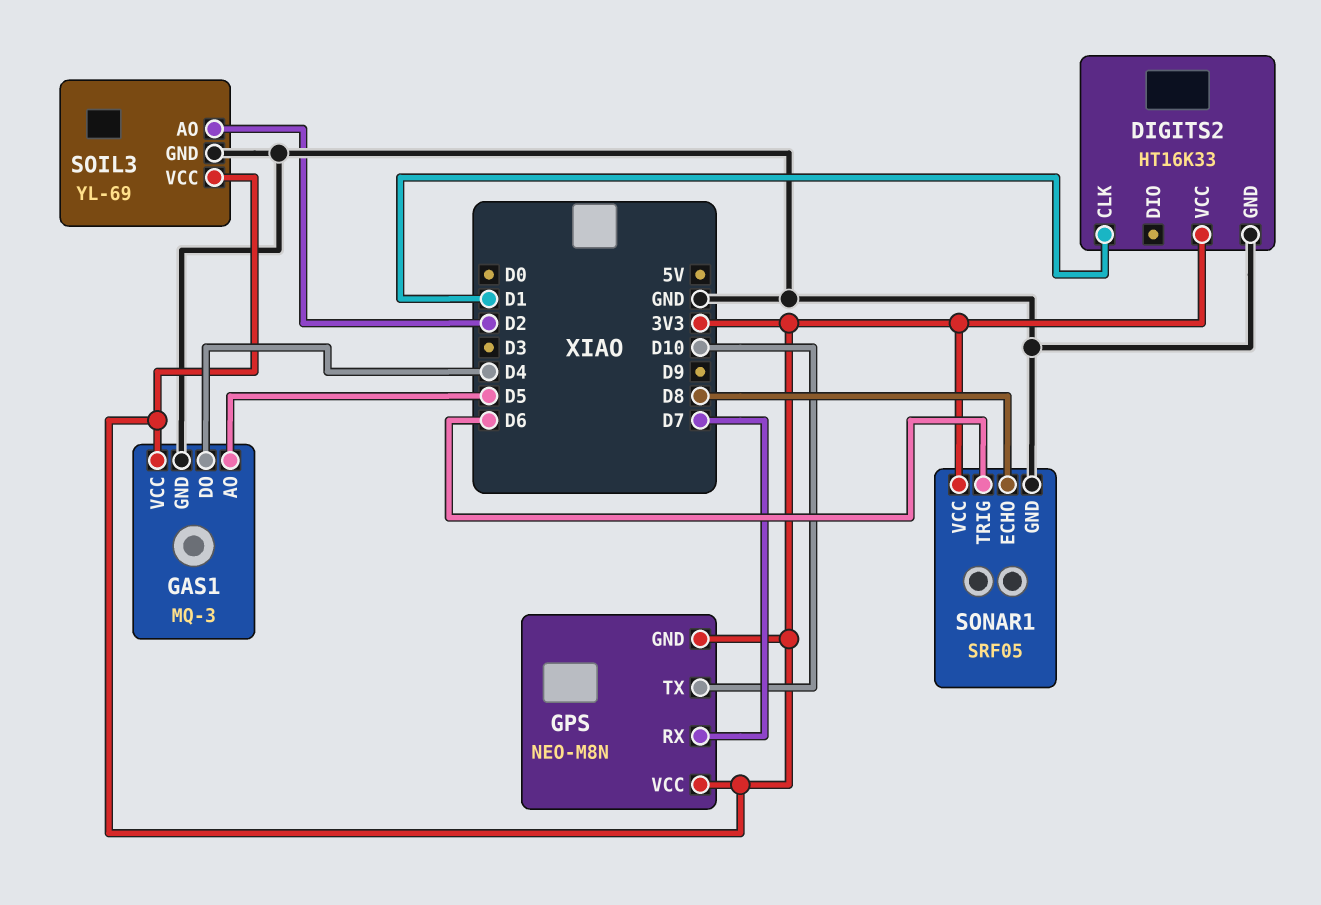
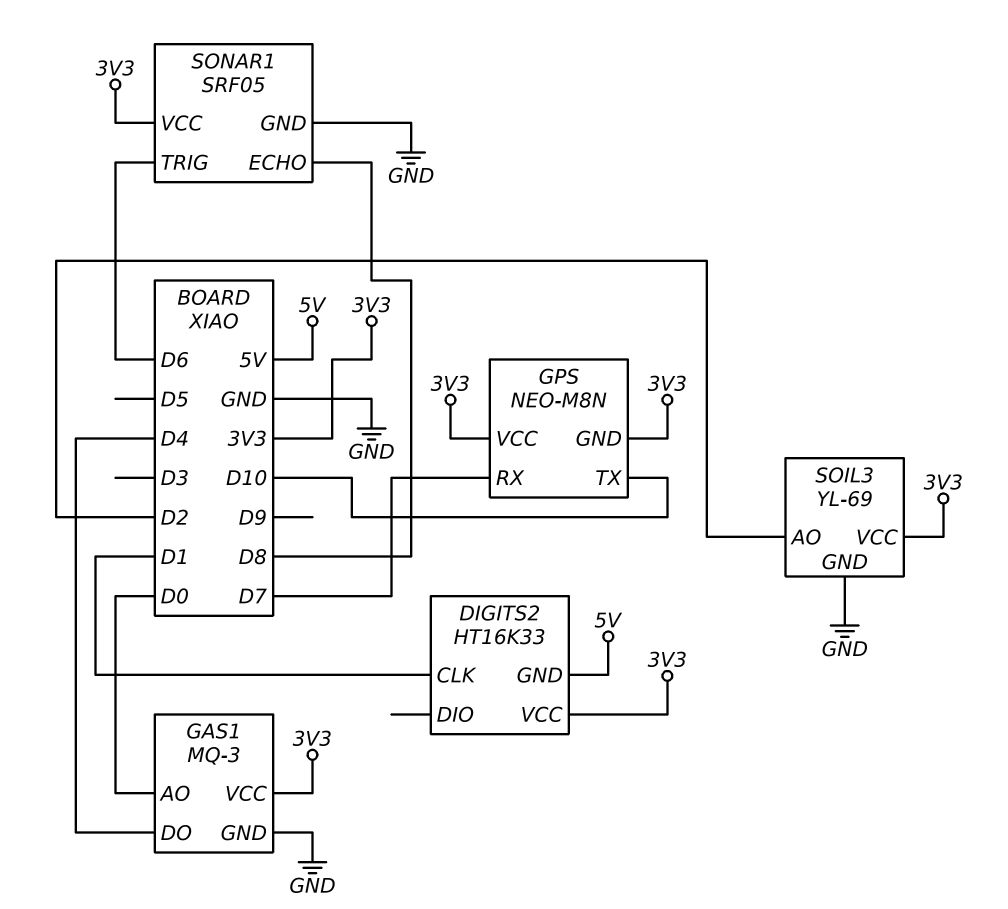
DIGITS2 pin GND: GND -> 5V
GAS1 pin AO: D5 -> D0

